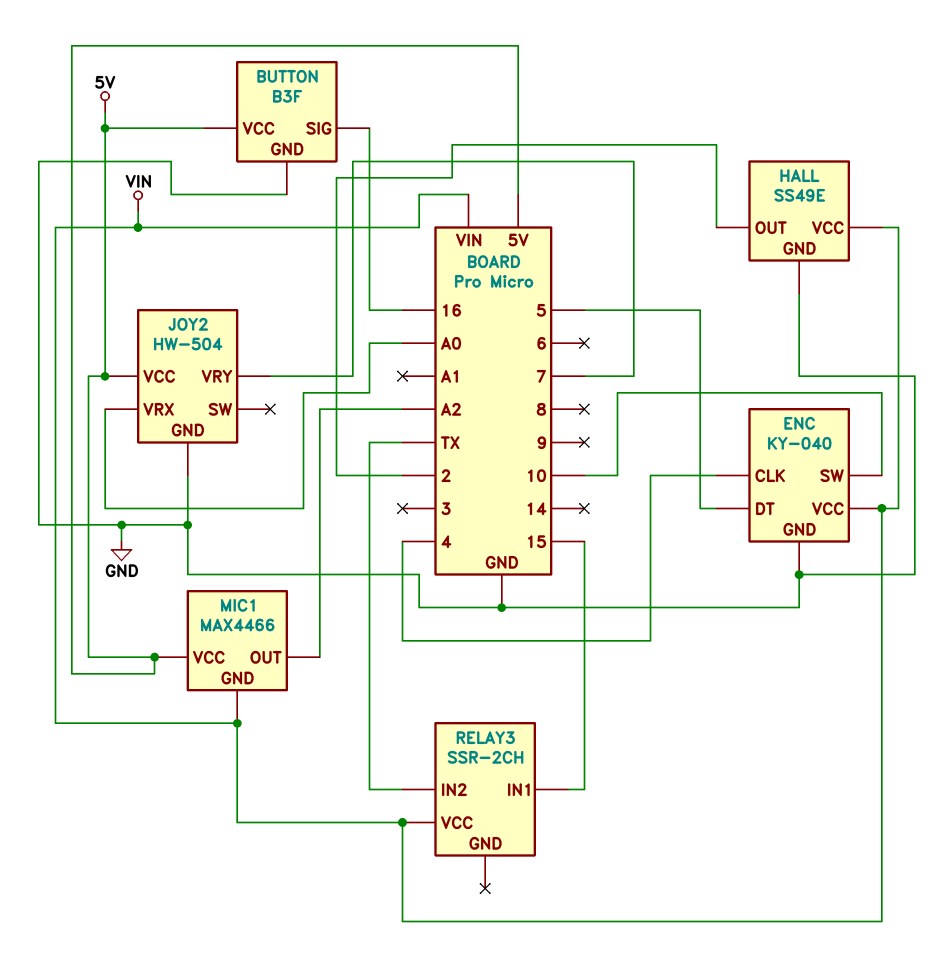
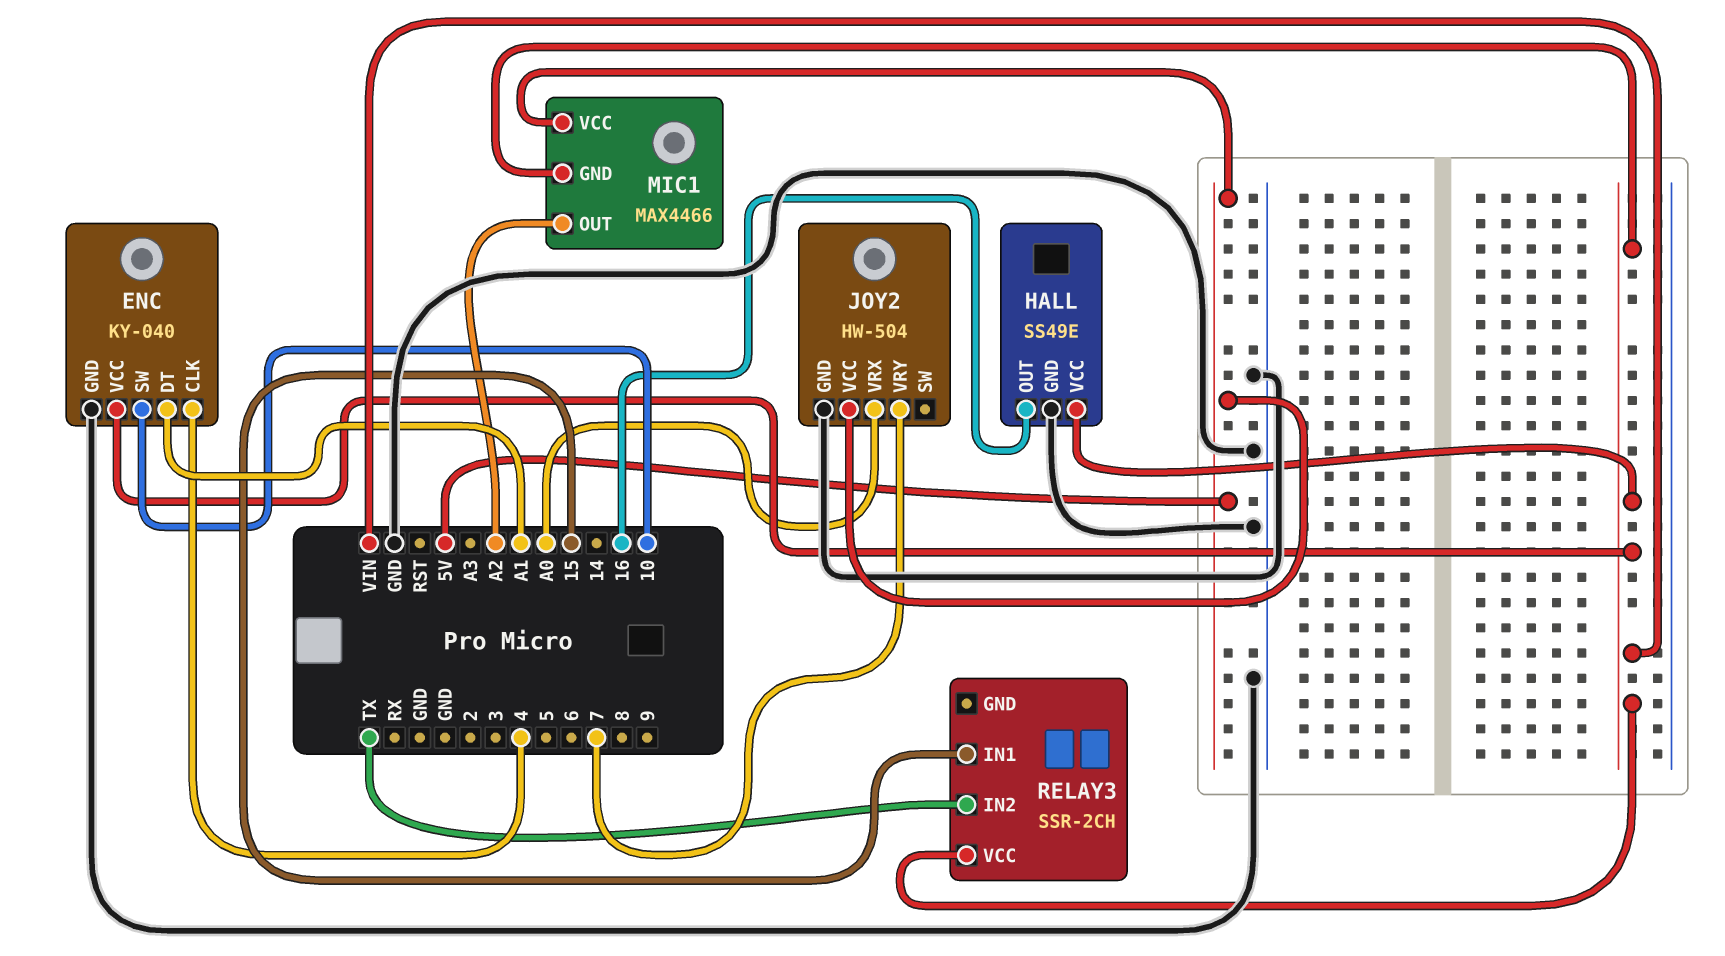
BUTTON: B3F -> none
BUTTON pin GND: GND -> none
BUTTON pin SIG: 16 -> none
BUTTON pin VCC: 5V -> none
ENC pin DT: 5 -> A1
HALL pin OUT: 2 -> 16

